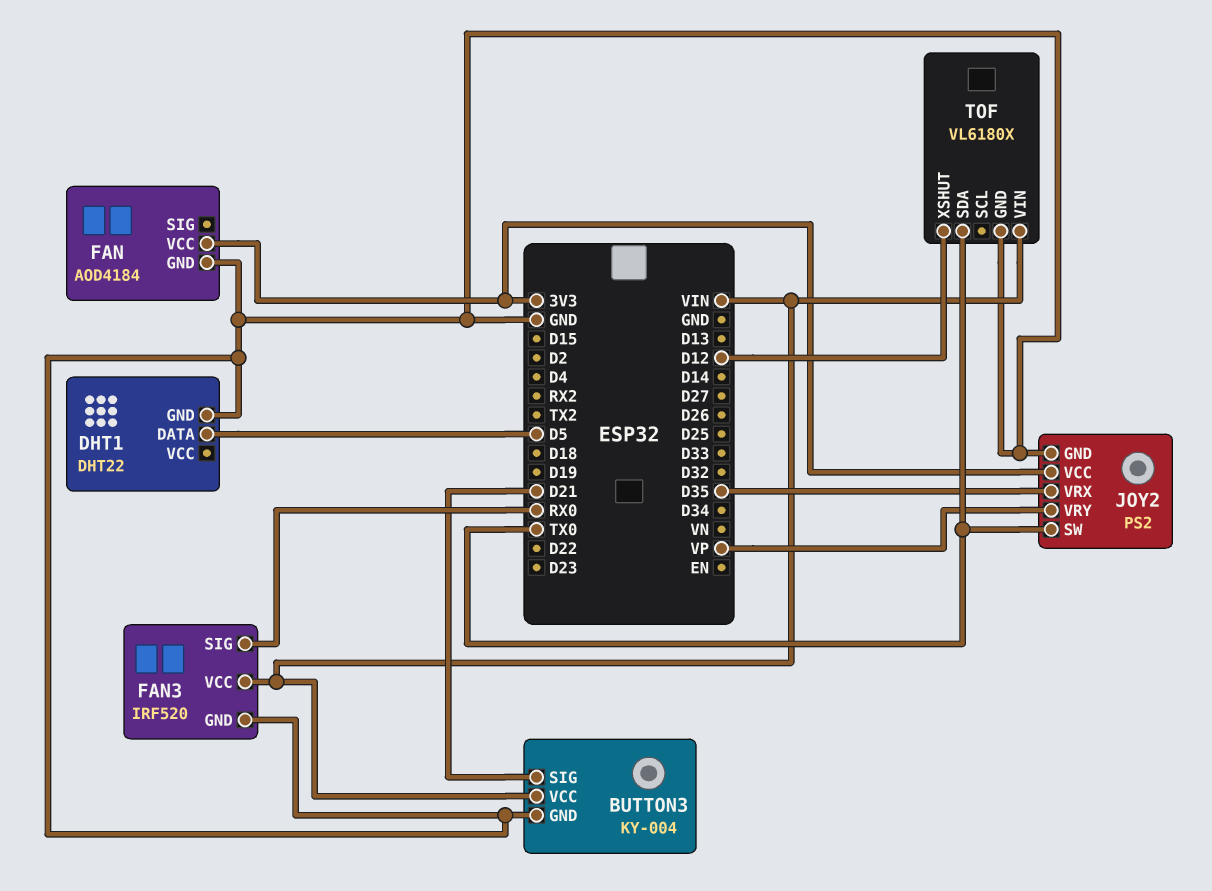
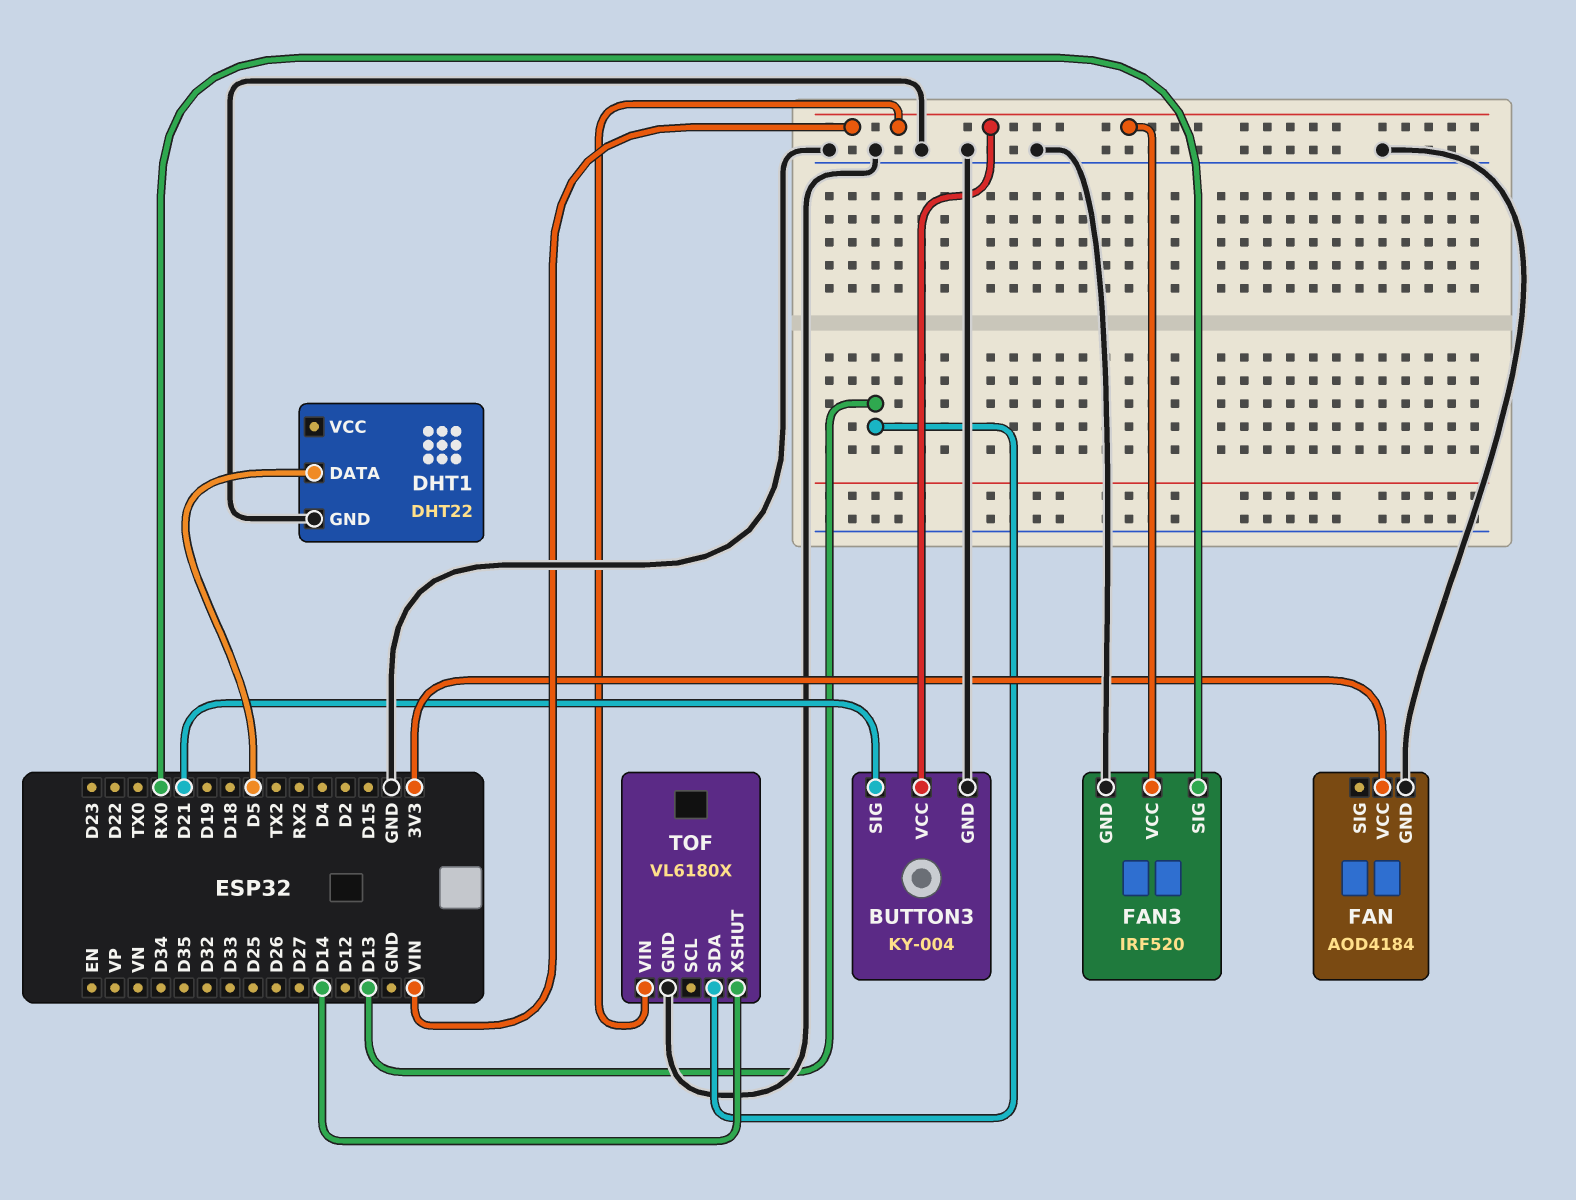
JOY2: PS2 -> none
JOY2 pin GND: GND -> none
JOY2 pin SW: TX0 -> none
JOY2 pin VCC: 3V3 -> none
JOY2 pin VRX: D35 -> none
JOY2 pin VRY: VP -> none
TOF pin SDA: TX0 -> D13
TOF pin XSHUT: D12 -> D14

